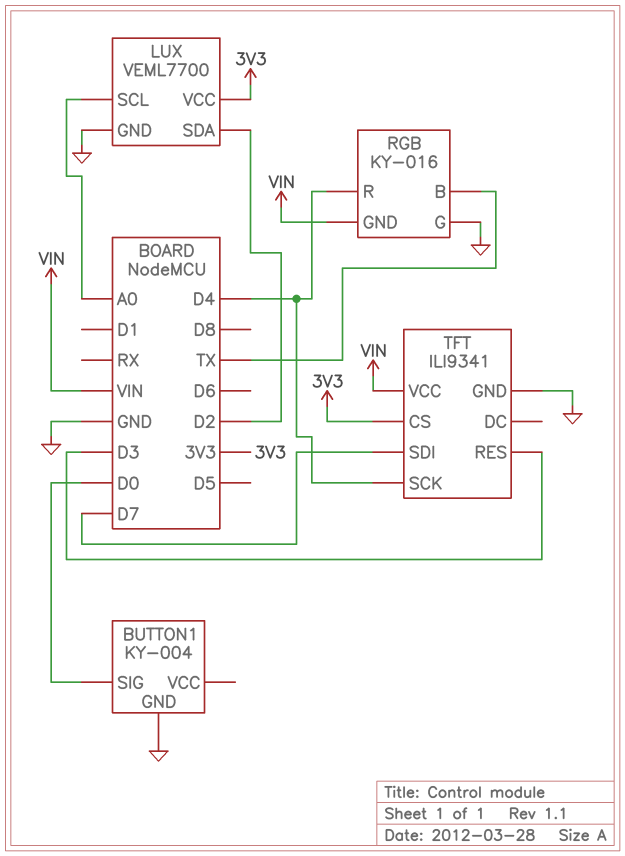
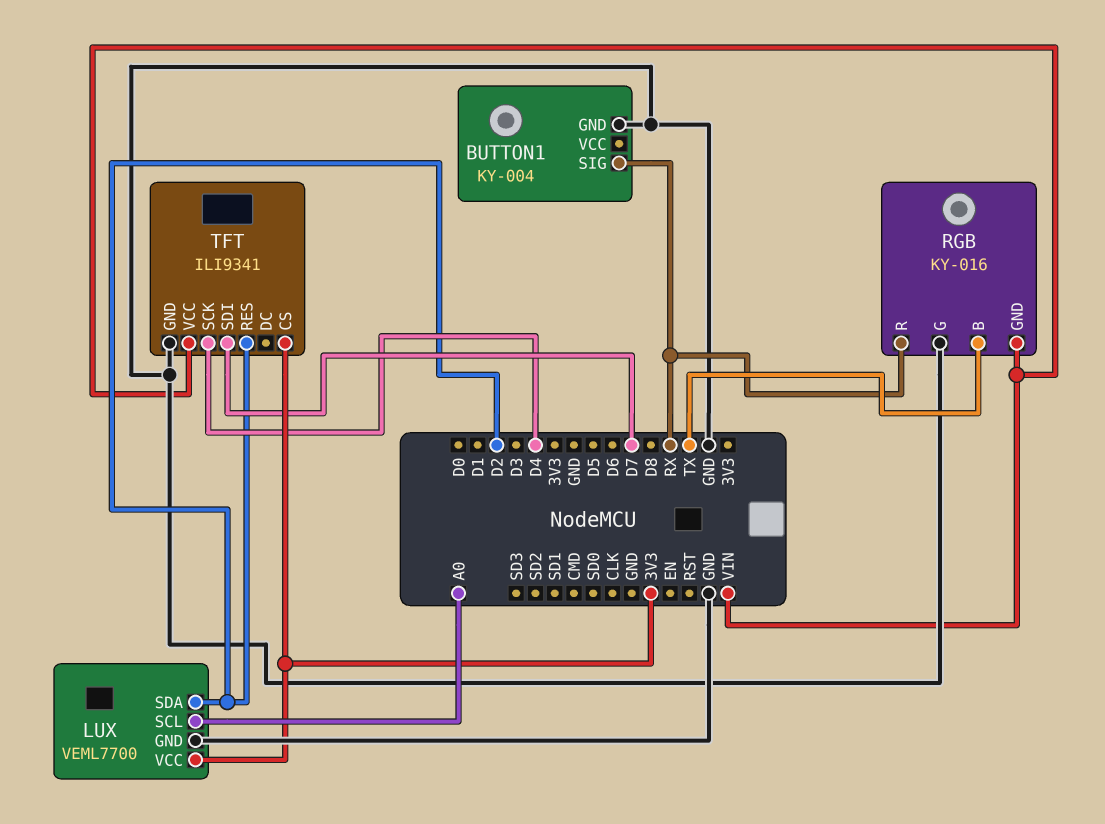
BUTTON1 pin SIG: D0 -> RX
RGB pin R: D4 -> RX
TFT pin RES: D3 -> D2

